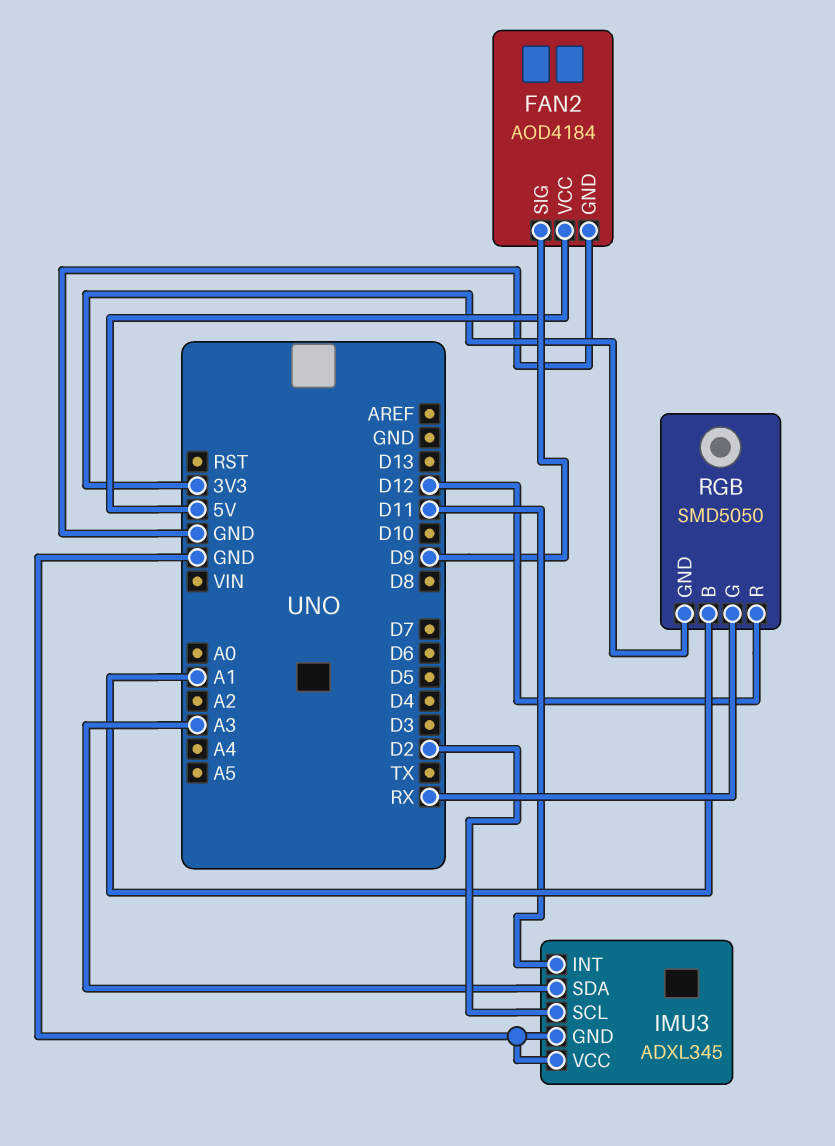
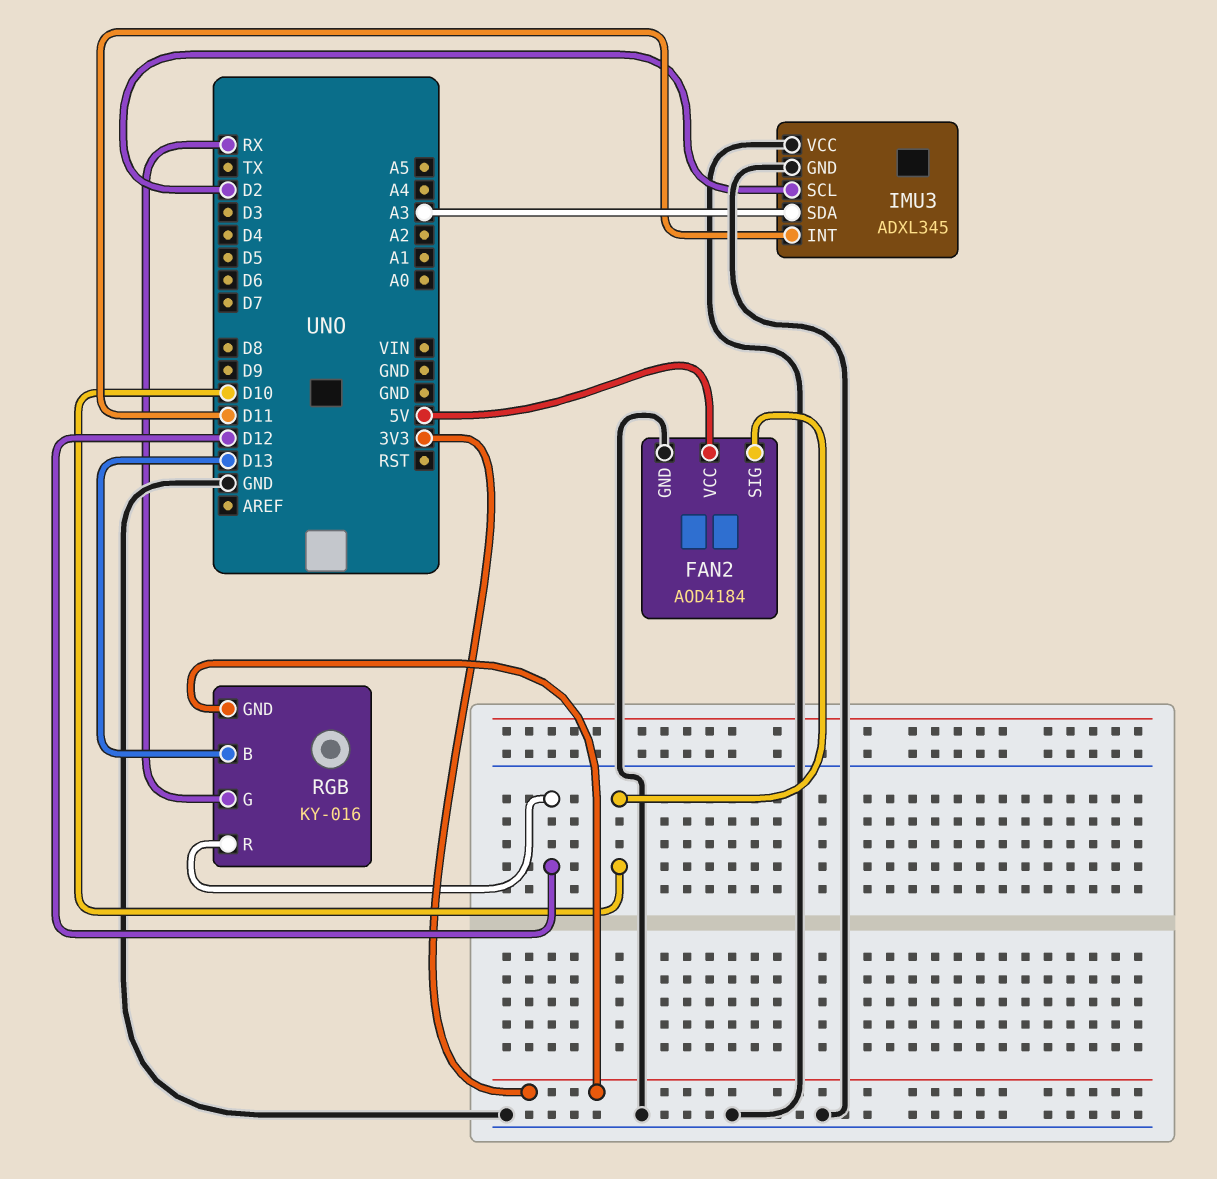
FAN2 pin SIG: D9 -> D10
RGB: SMD5050 -> KY-016
RGB pin B: A1 -> D13

